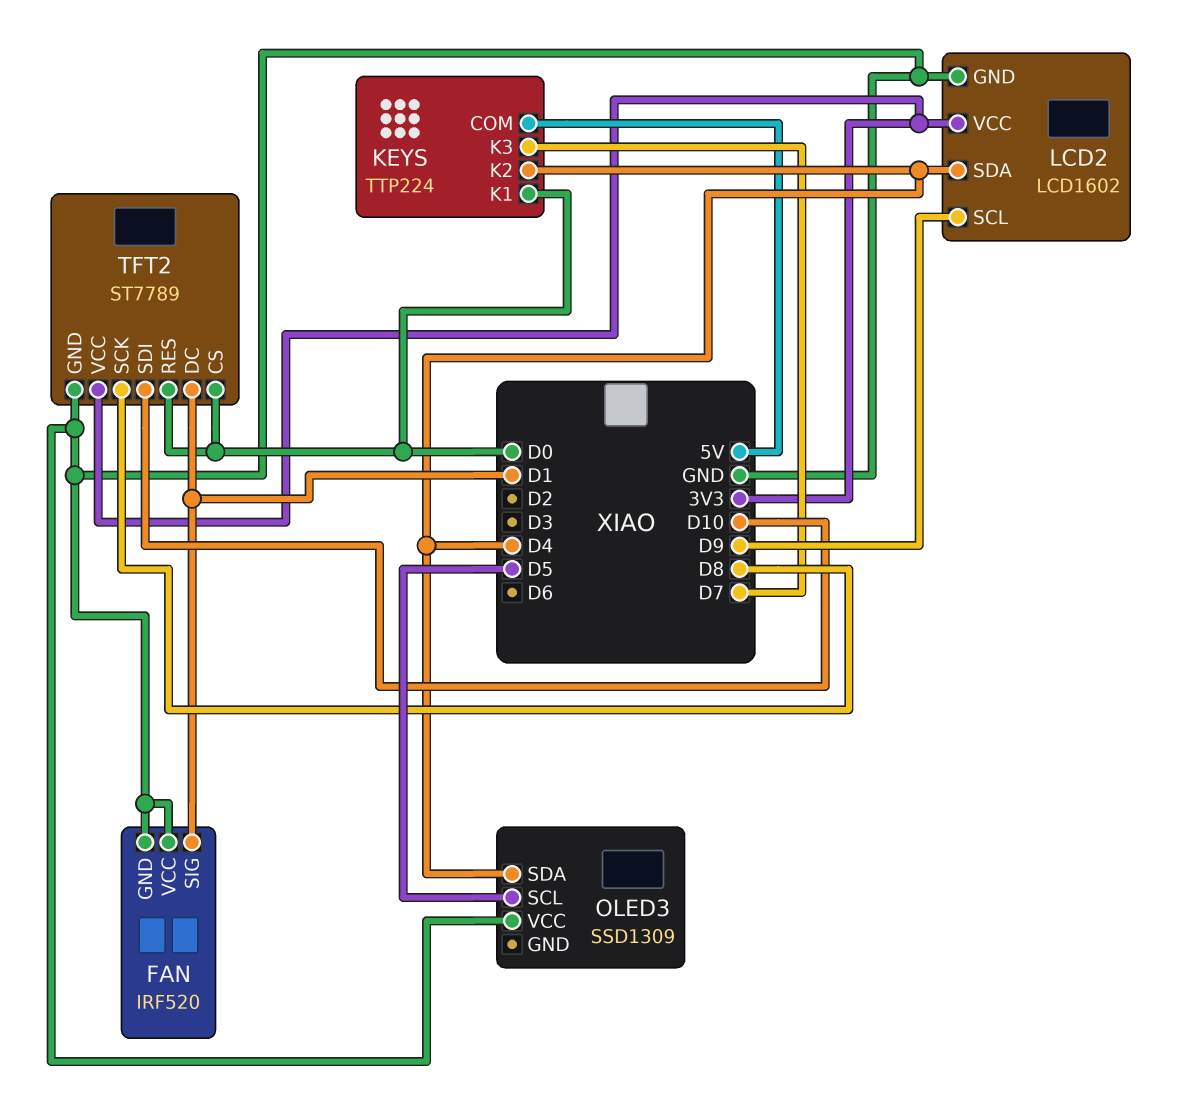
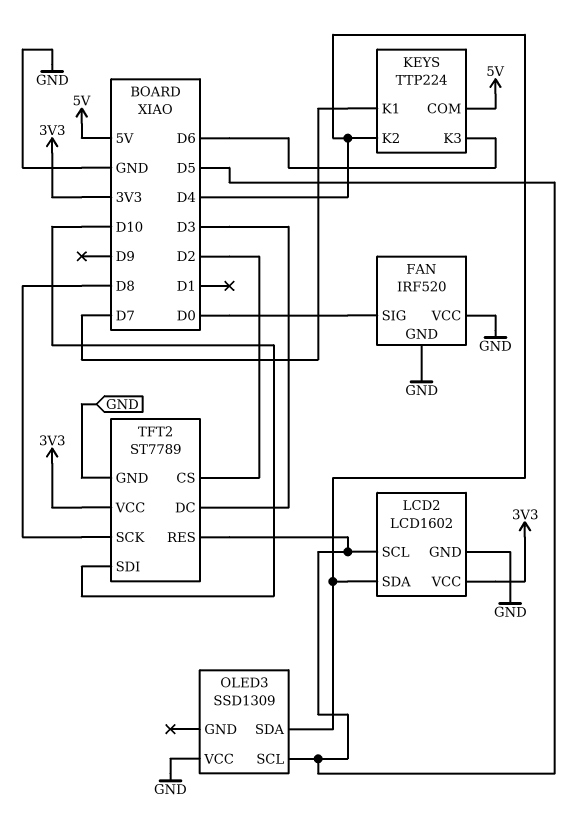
FAN pin SIG: D1 -> D0
KEYS pin K1: D0 -> D7
KEYS pin K3: D7 -> D6
LCD2 pin SCL: D9 -> D5
TFT2 pin CS: D0 -> D2
TFT2 pin DC: D1 -> D3
TFT2 pin RES: D0 -> D5

